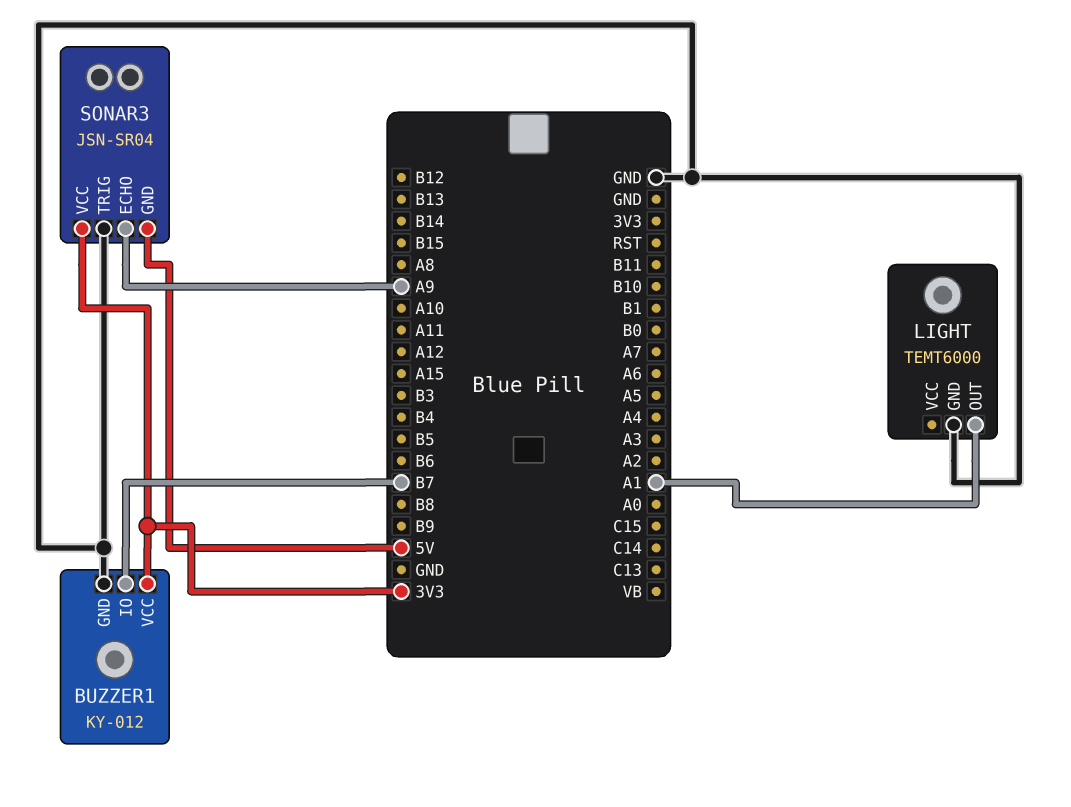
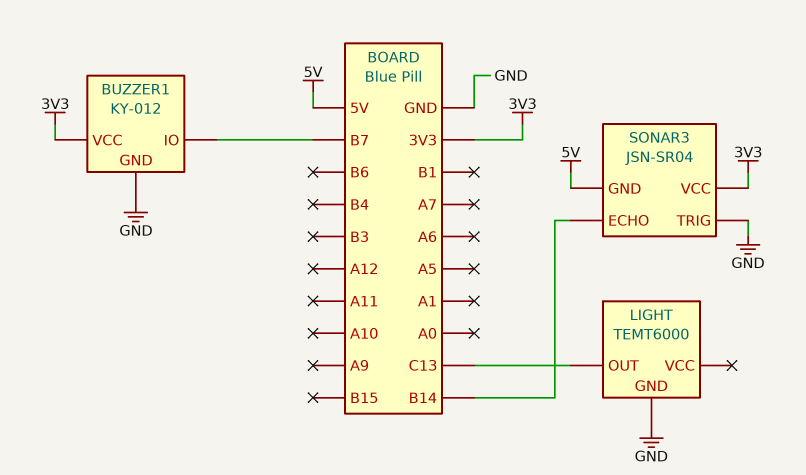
LIGHT pin OUT: A1 -> C13
SONAR3 pin ECHO: A9 -> B14

